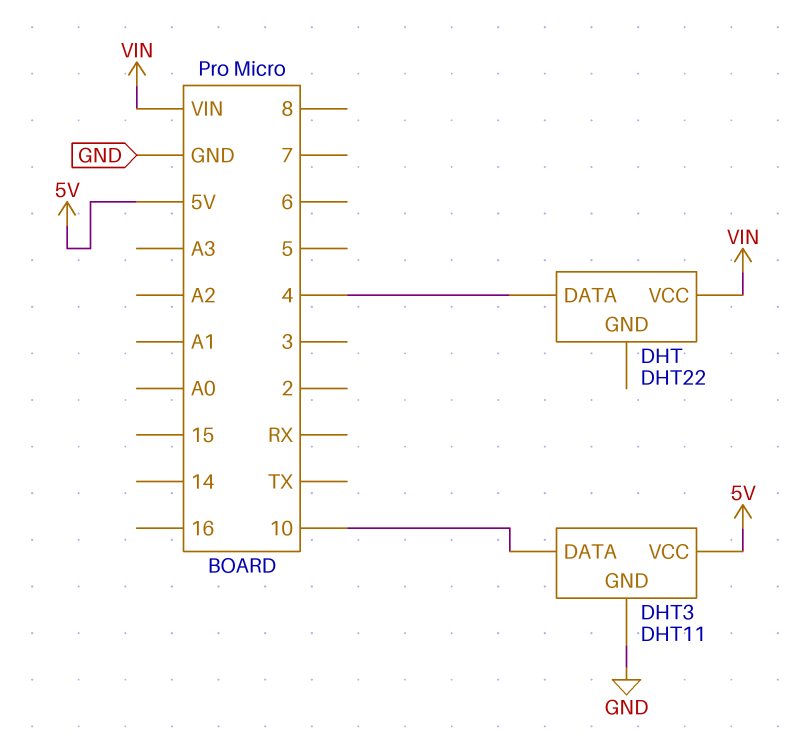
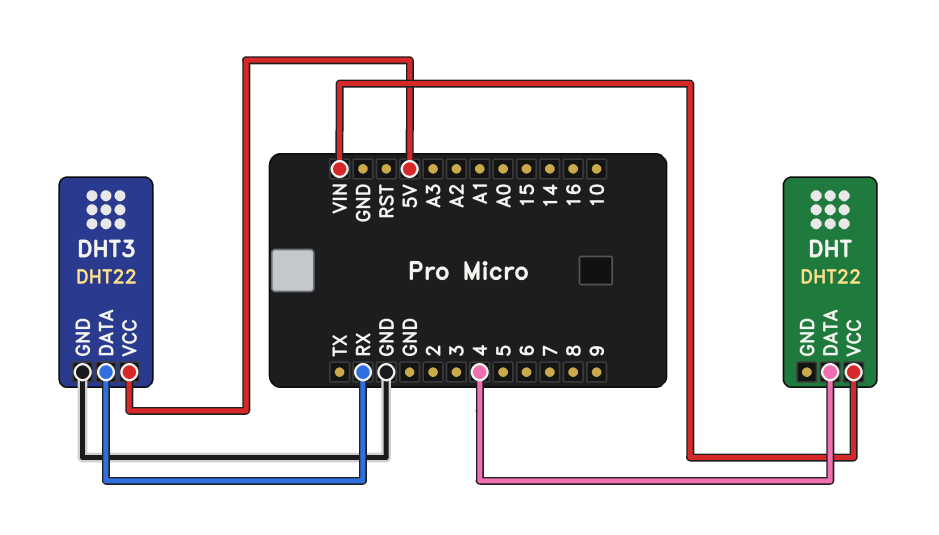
DHT3: DHT11 -> DHT22
DHT3 pin DATA: 10 -> RX

